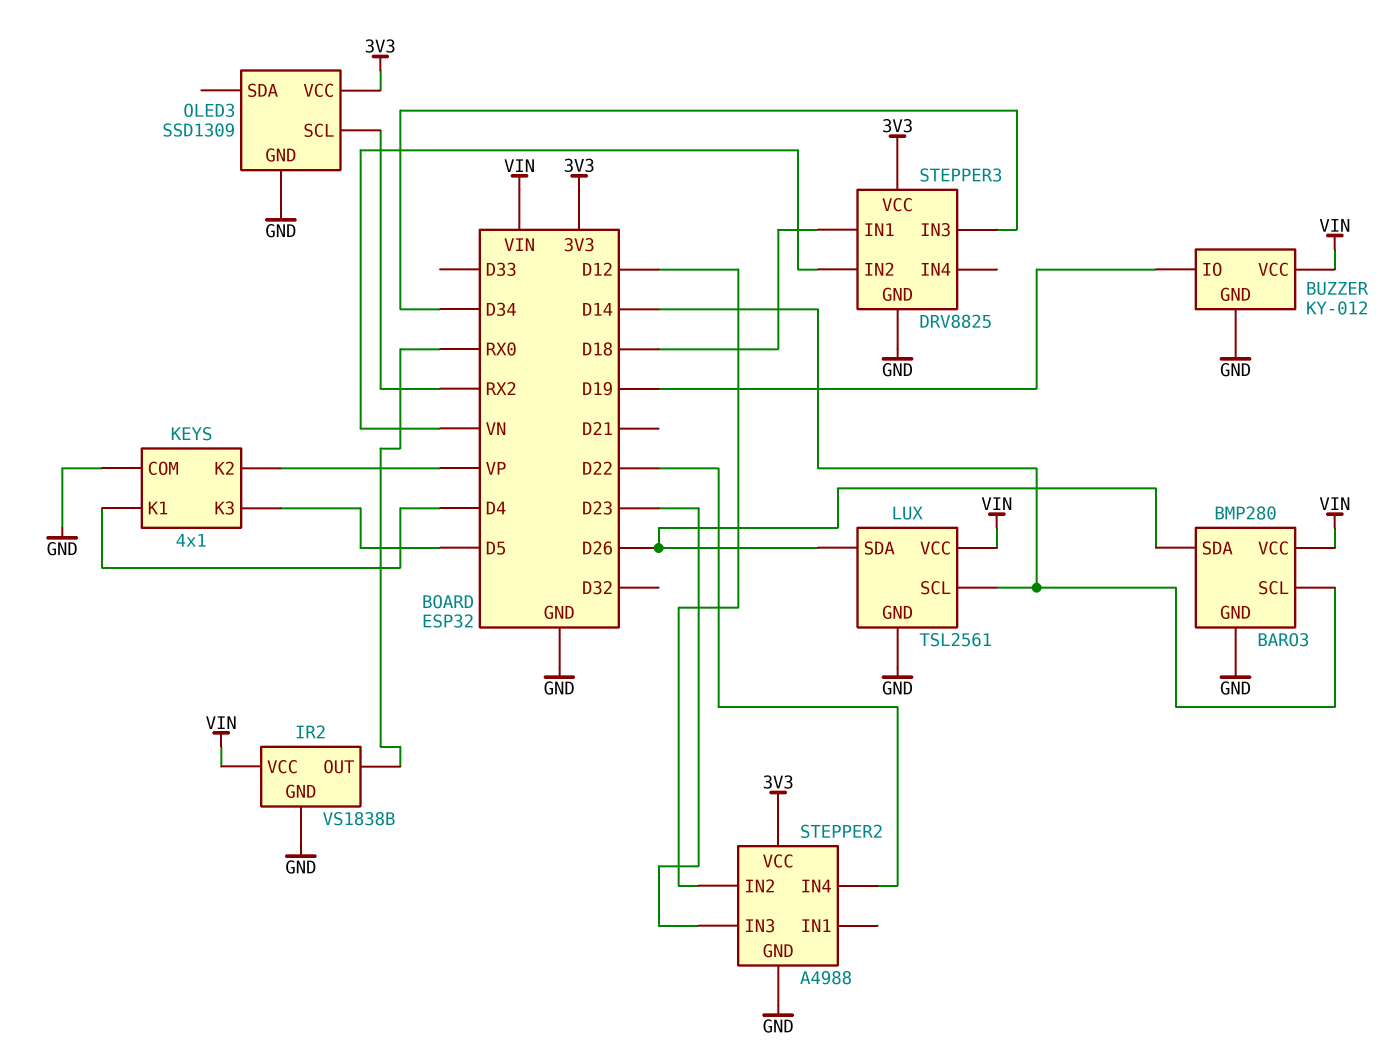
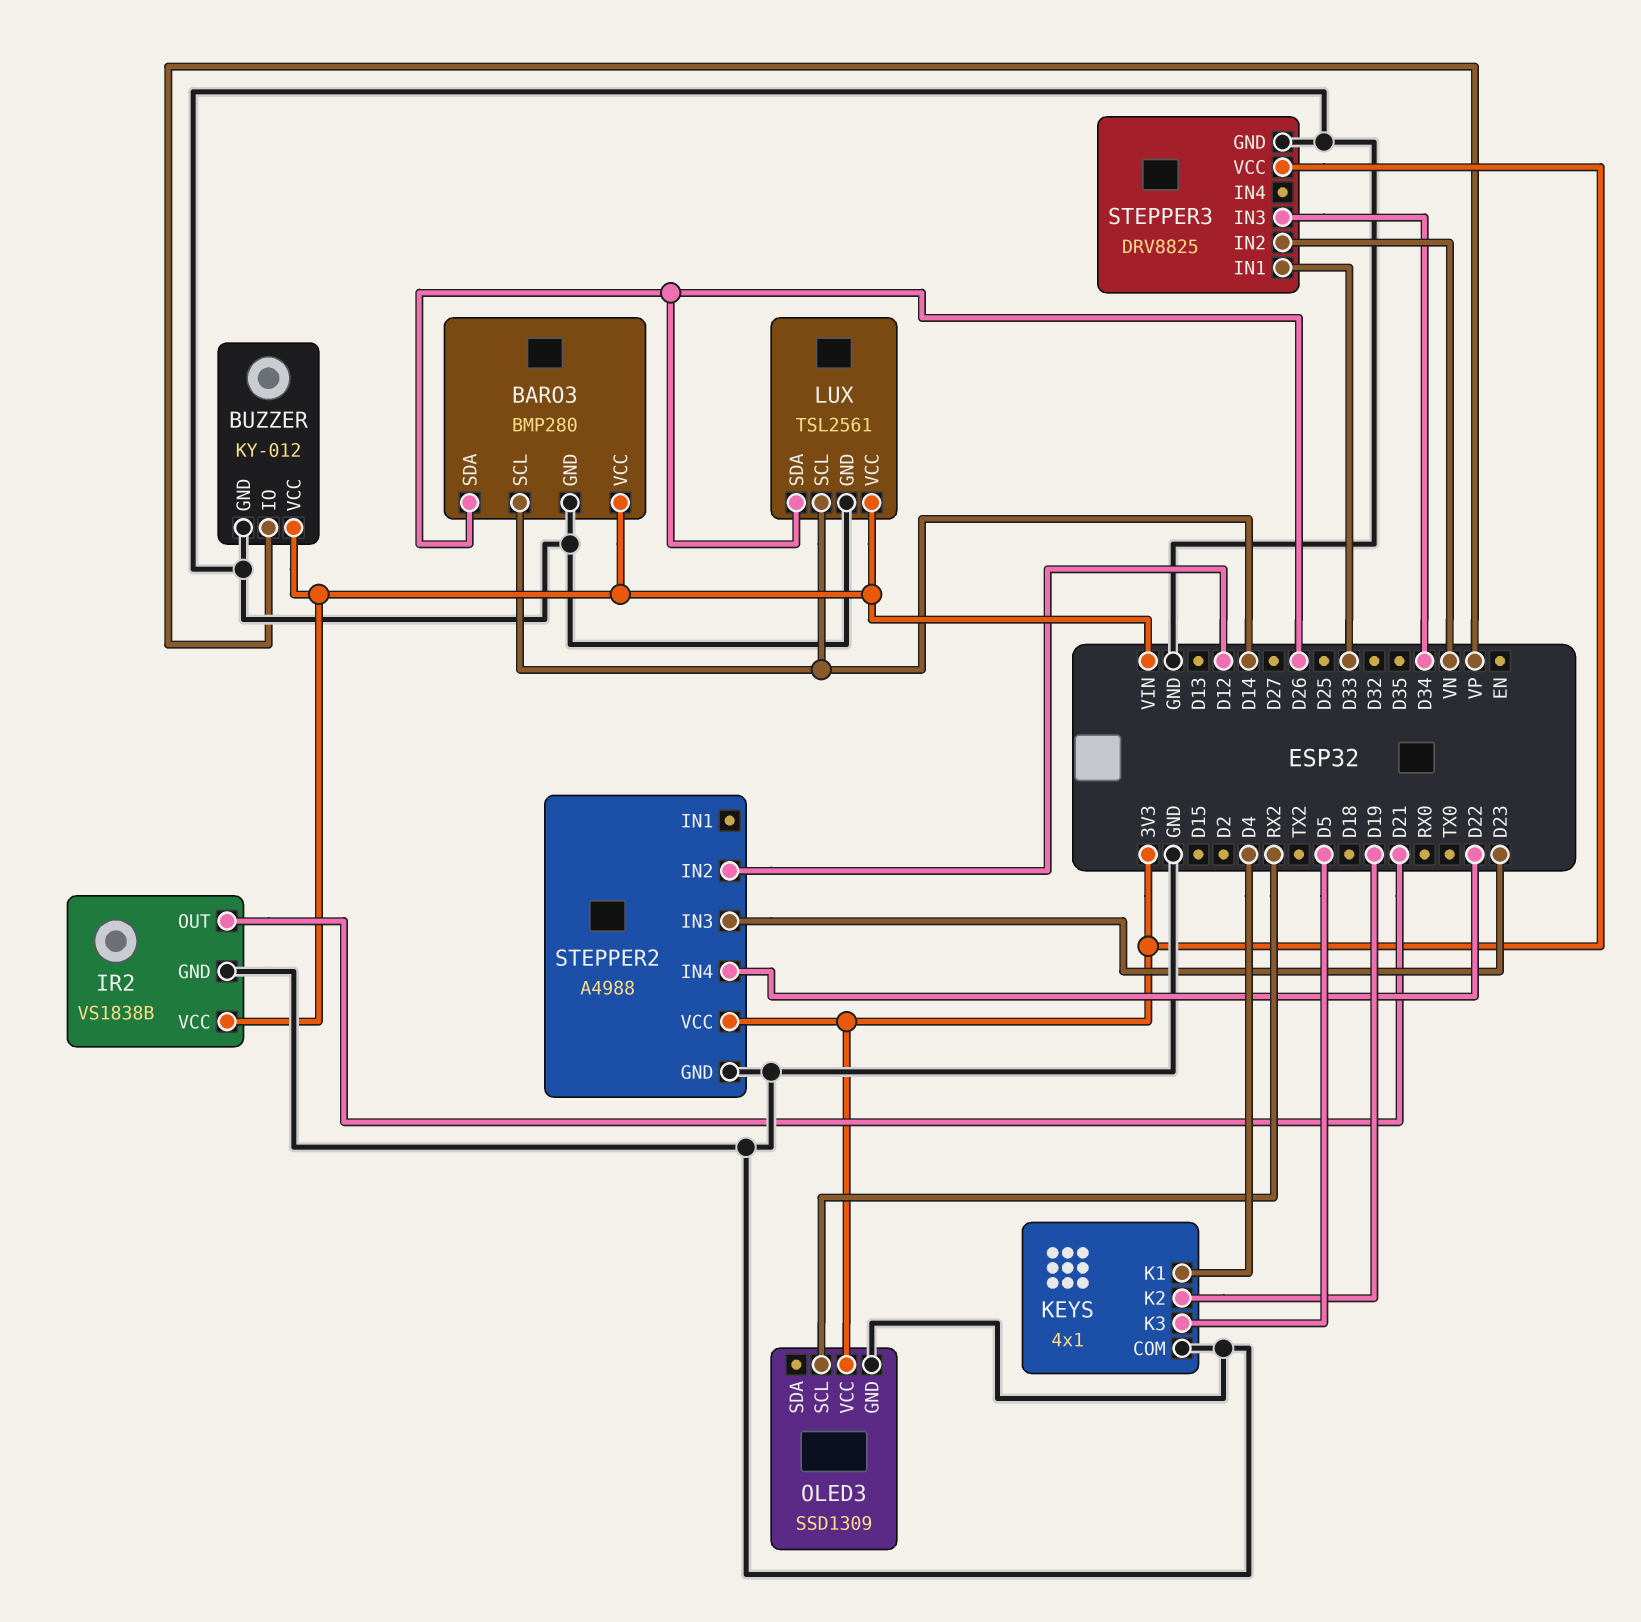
BUZZER pin IO: D19 -> VP
IR2 pin OUT: RX0 -> D21
KEYS pin K2: VP -> D19
STEPPER3 pin IN1: D18 -> D33

